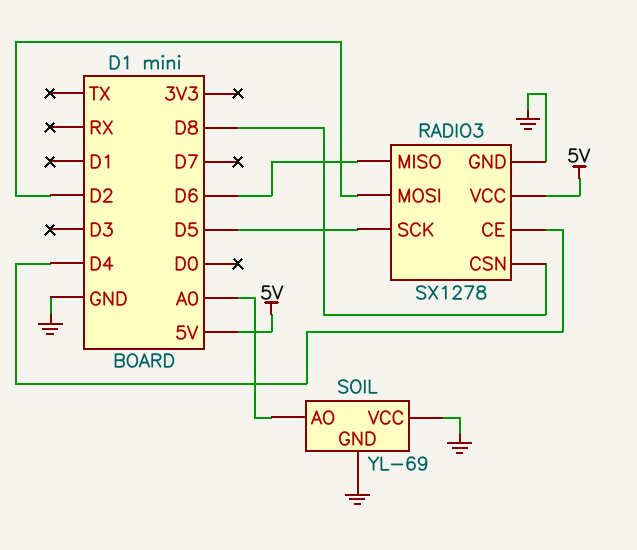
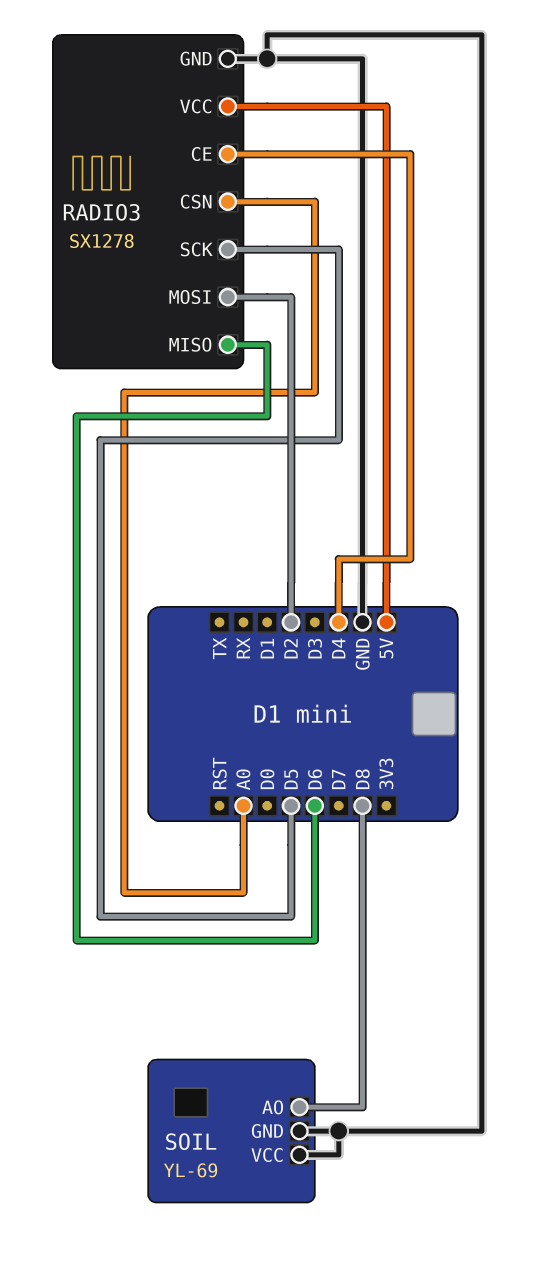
RADIO3 pin CSN: D8 -> A0
SOIL pin AO: A0 -> D8

